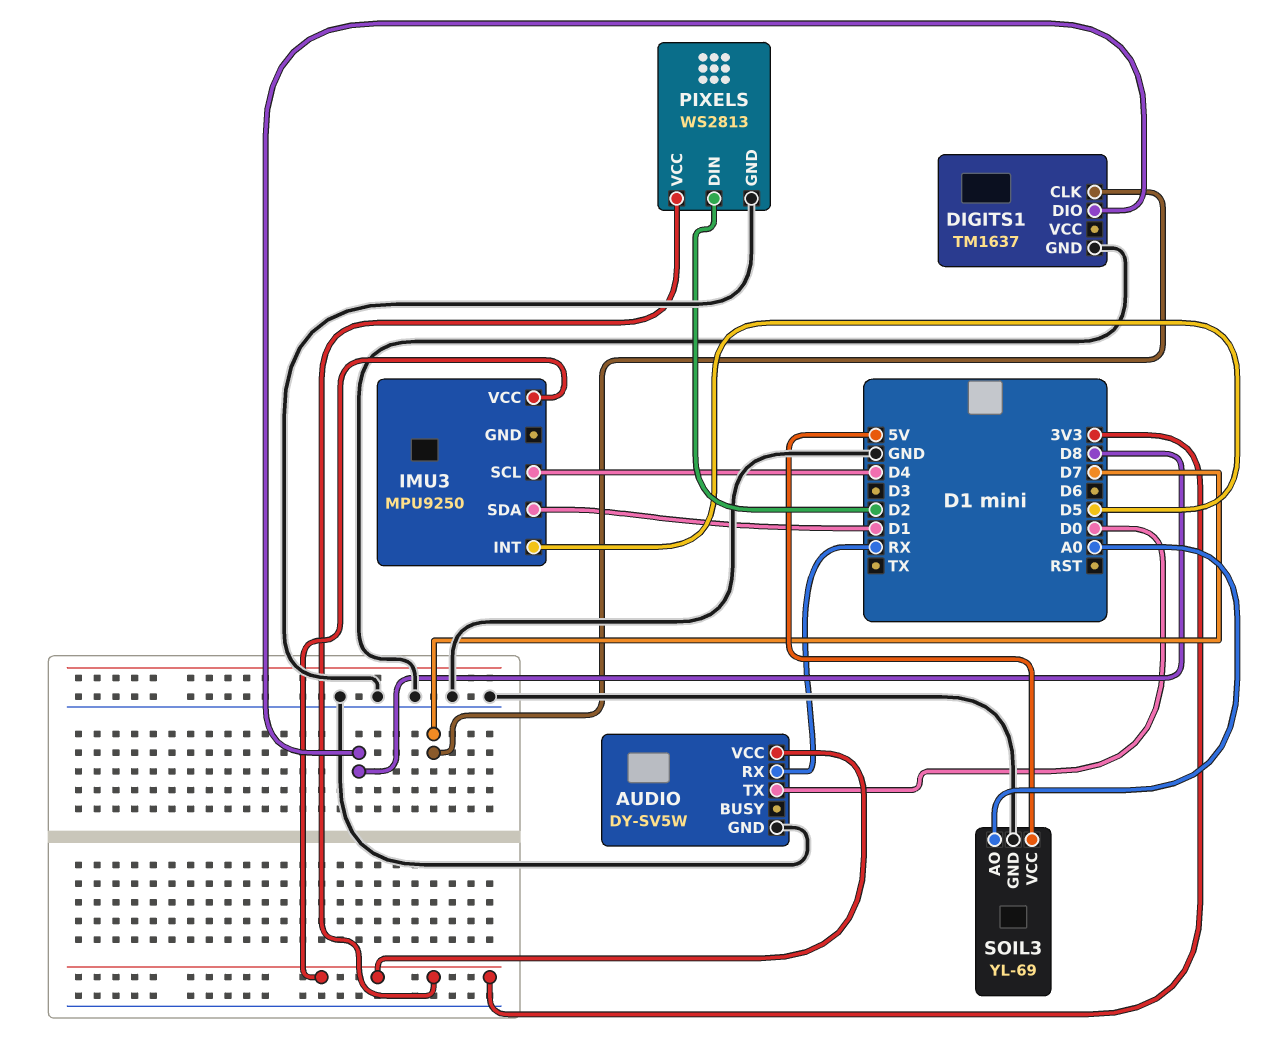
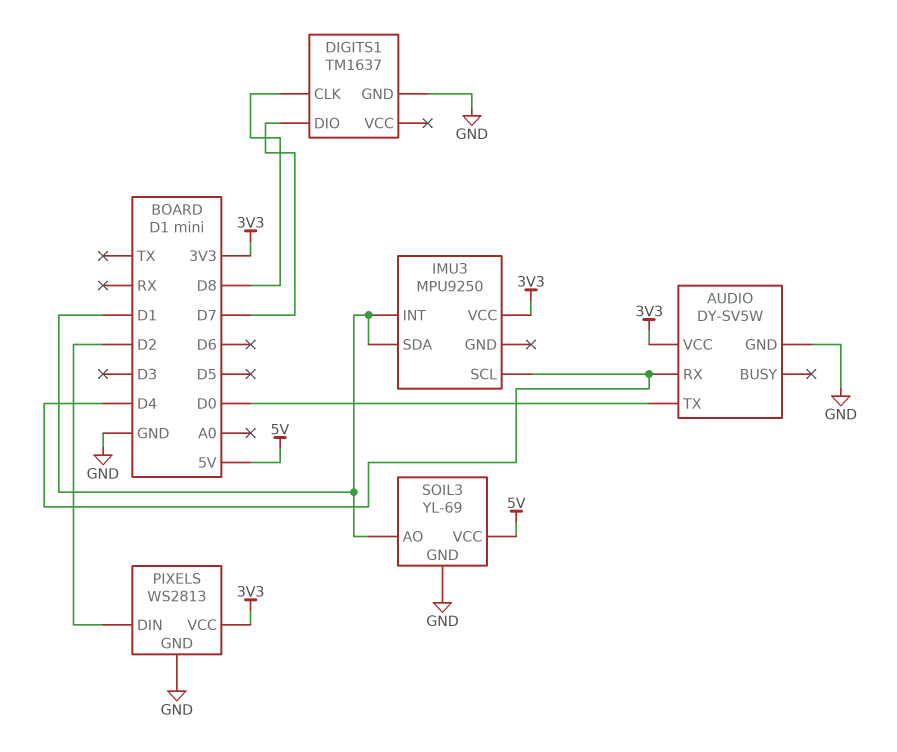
AUDIO pin RX: RX -> D4
DIGITS1 pin CLK: D7 -> D8
DIGITS1 pin DIO: D8 -> D7
IMU3 pin INT: D5 -> D1
SOIL3 pin AO: A0 -> D1

